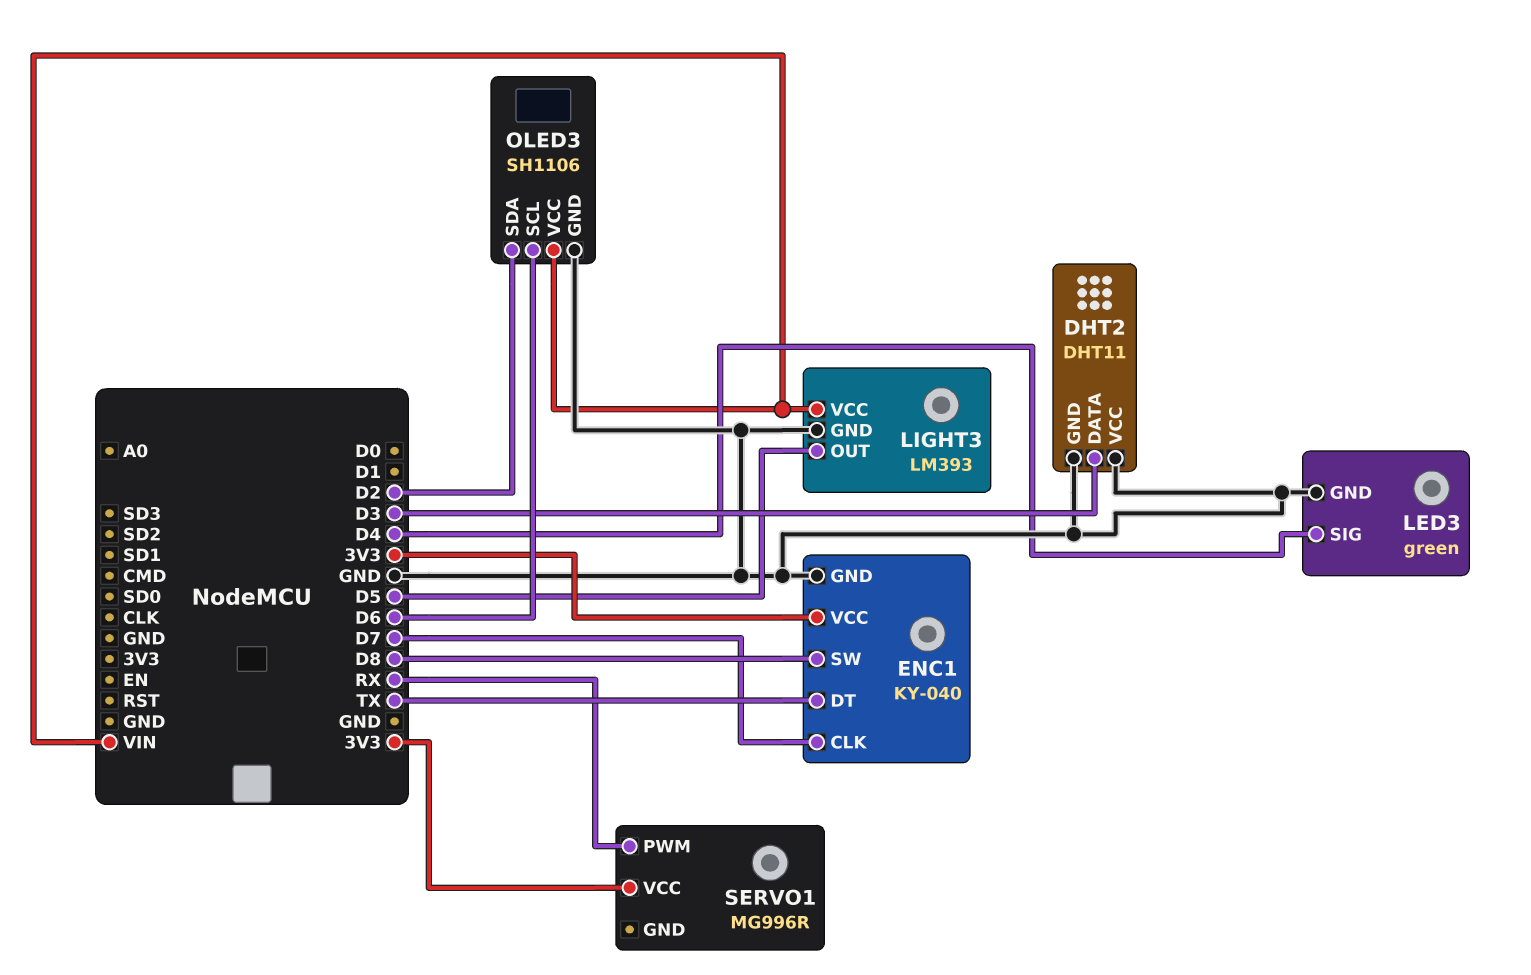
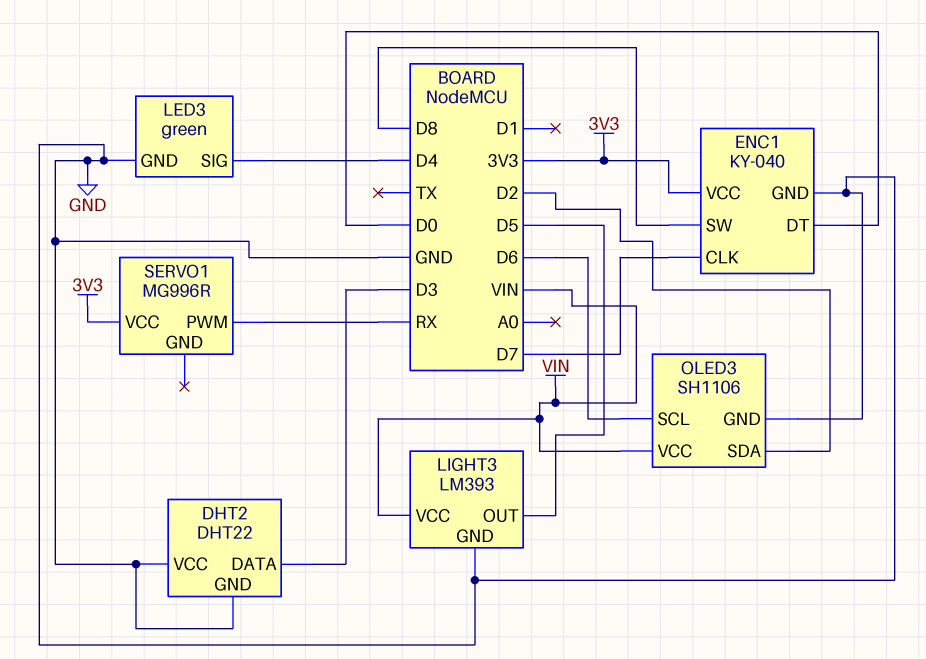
DHT2: DHT11 -> DHT22
ENC1 pin DT: TX -> D0

